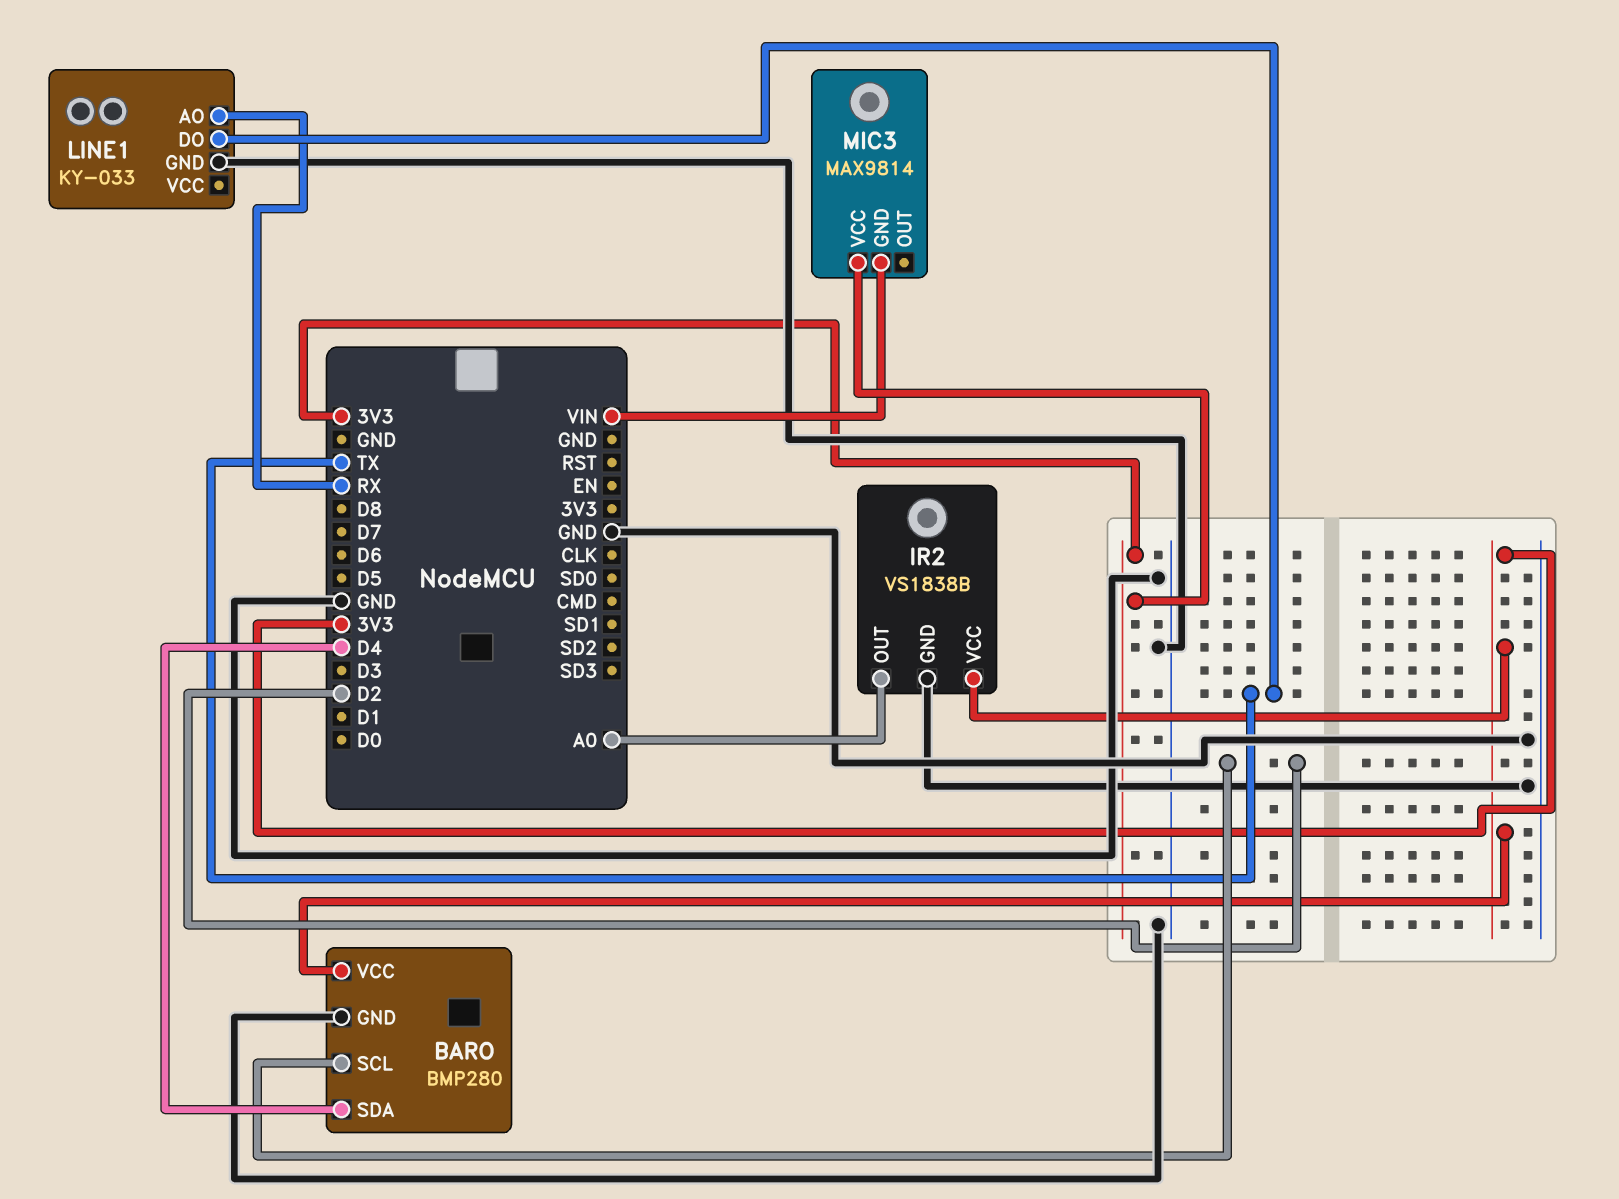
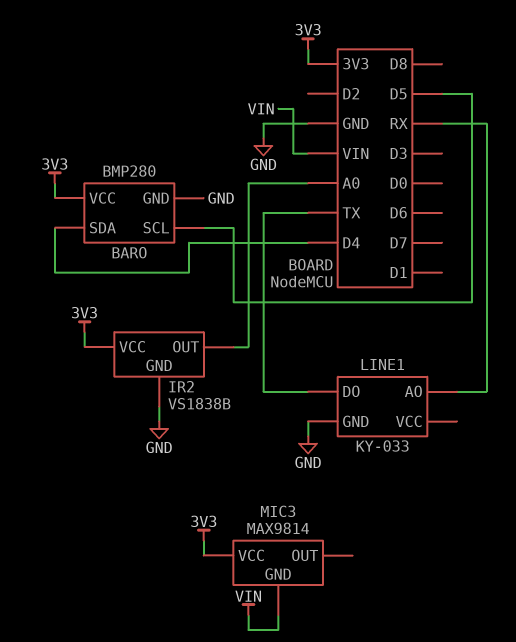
BARO pin SCL: D2 -> D5

